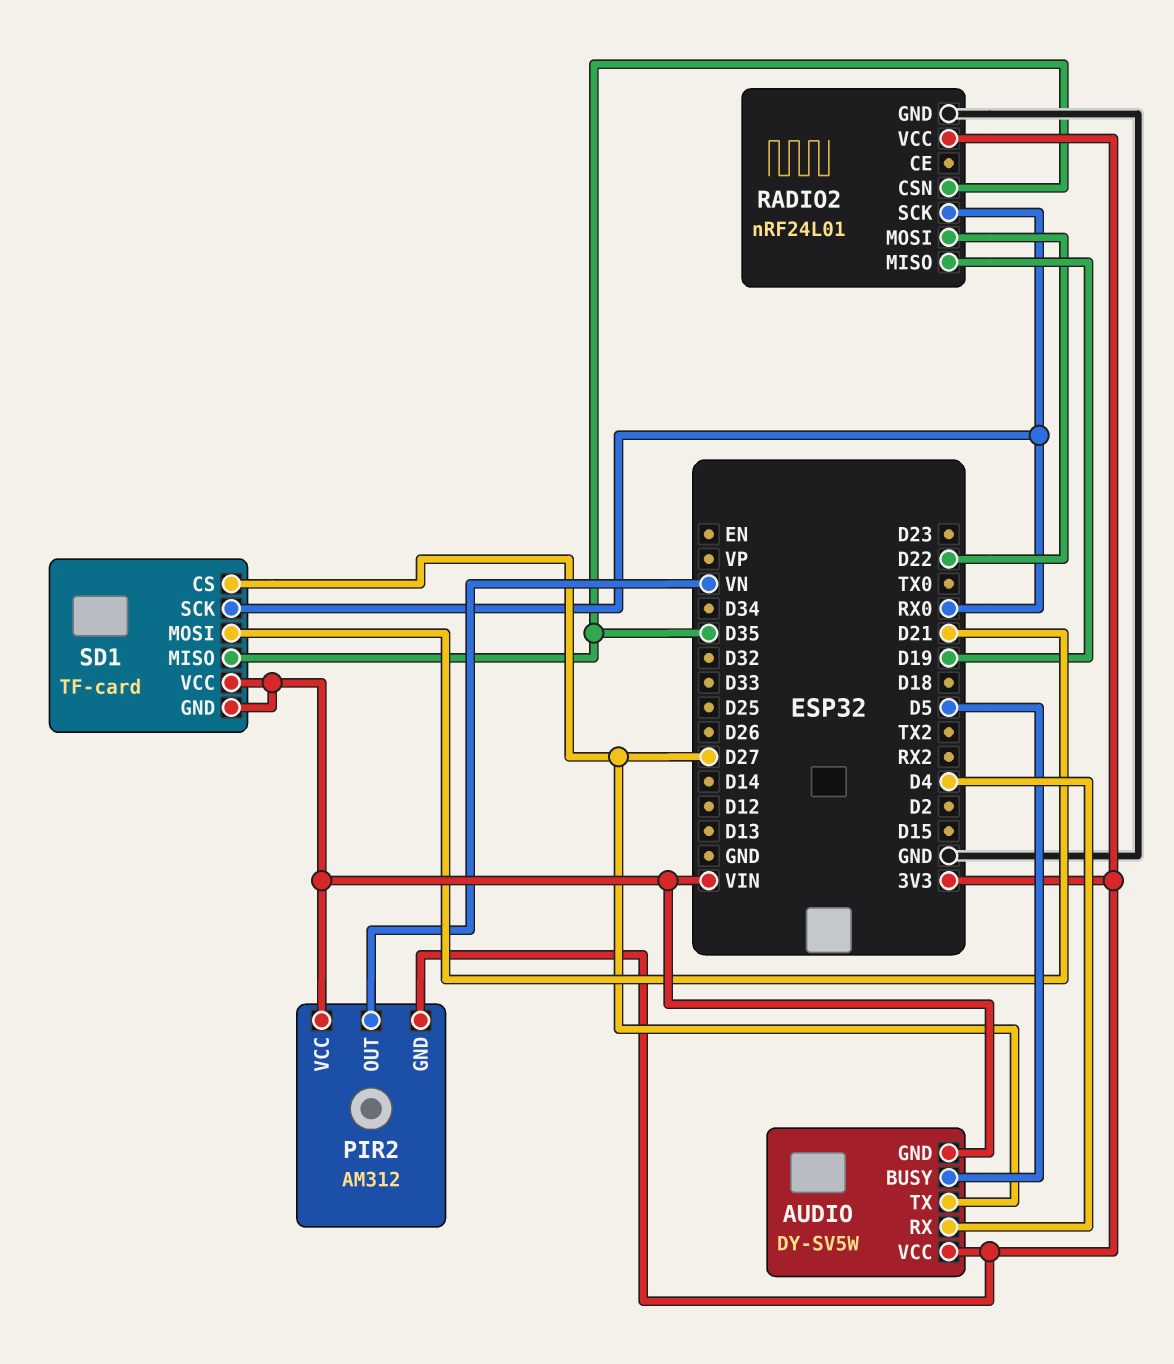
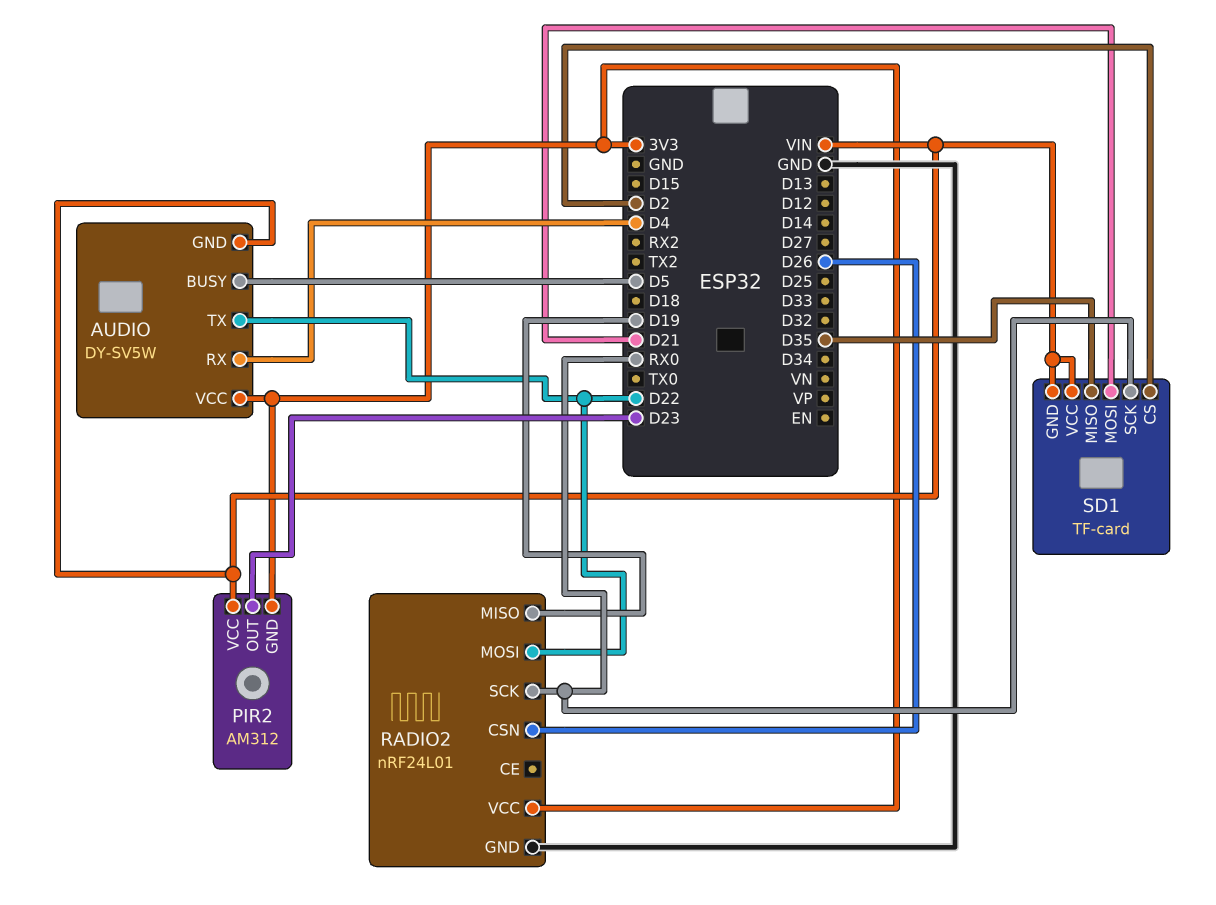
AUDIO pin TX: D27 -> D22
PIR2 pin OUT: VN -> D23
RADIO2 pin CSN: D35 -> D26
SD1 pin CS: D27 -> D2

